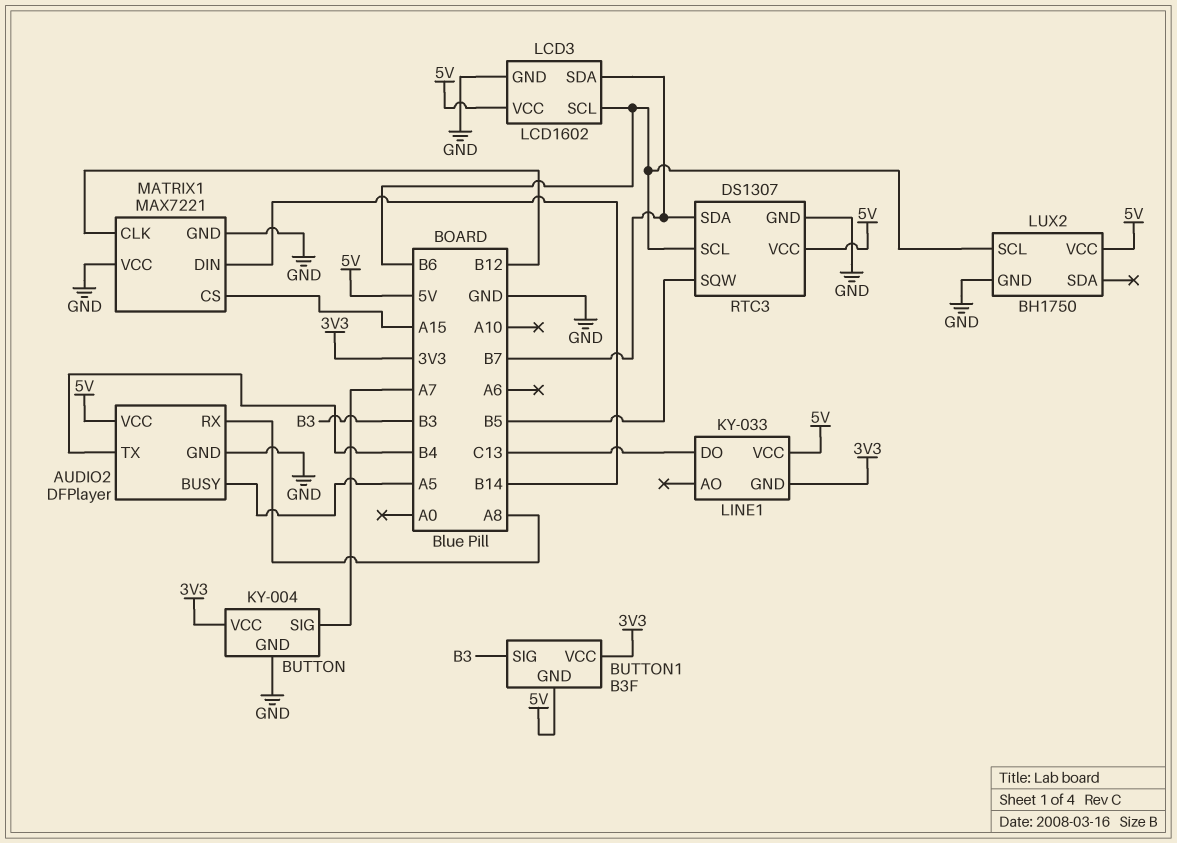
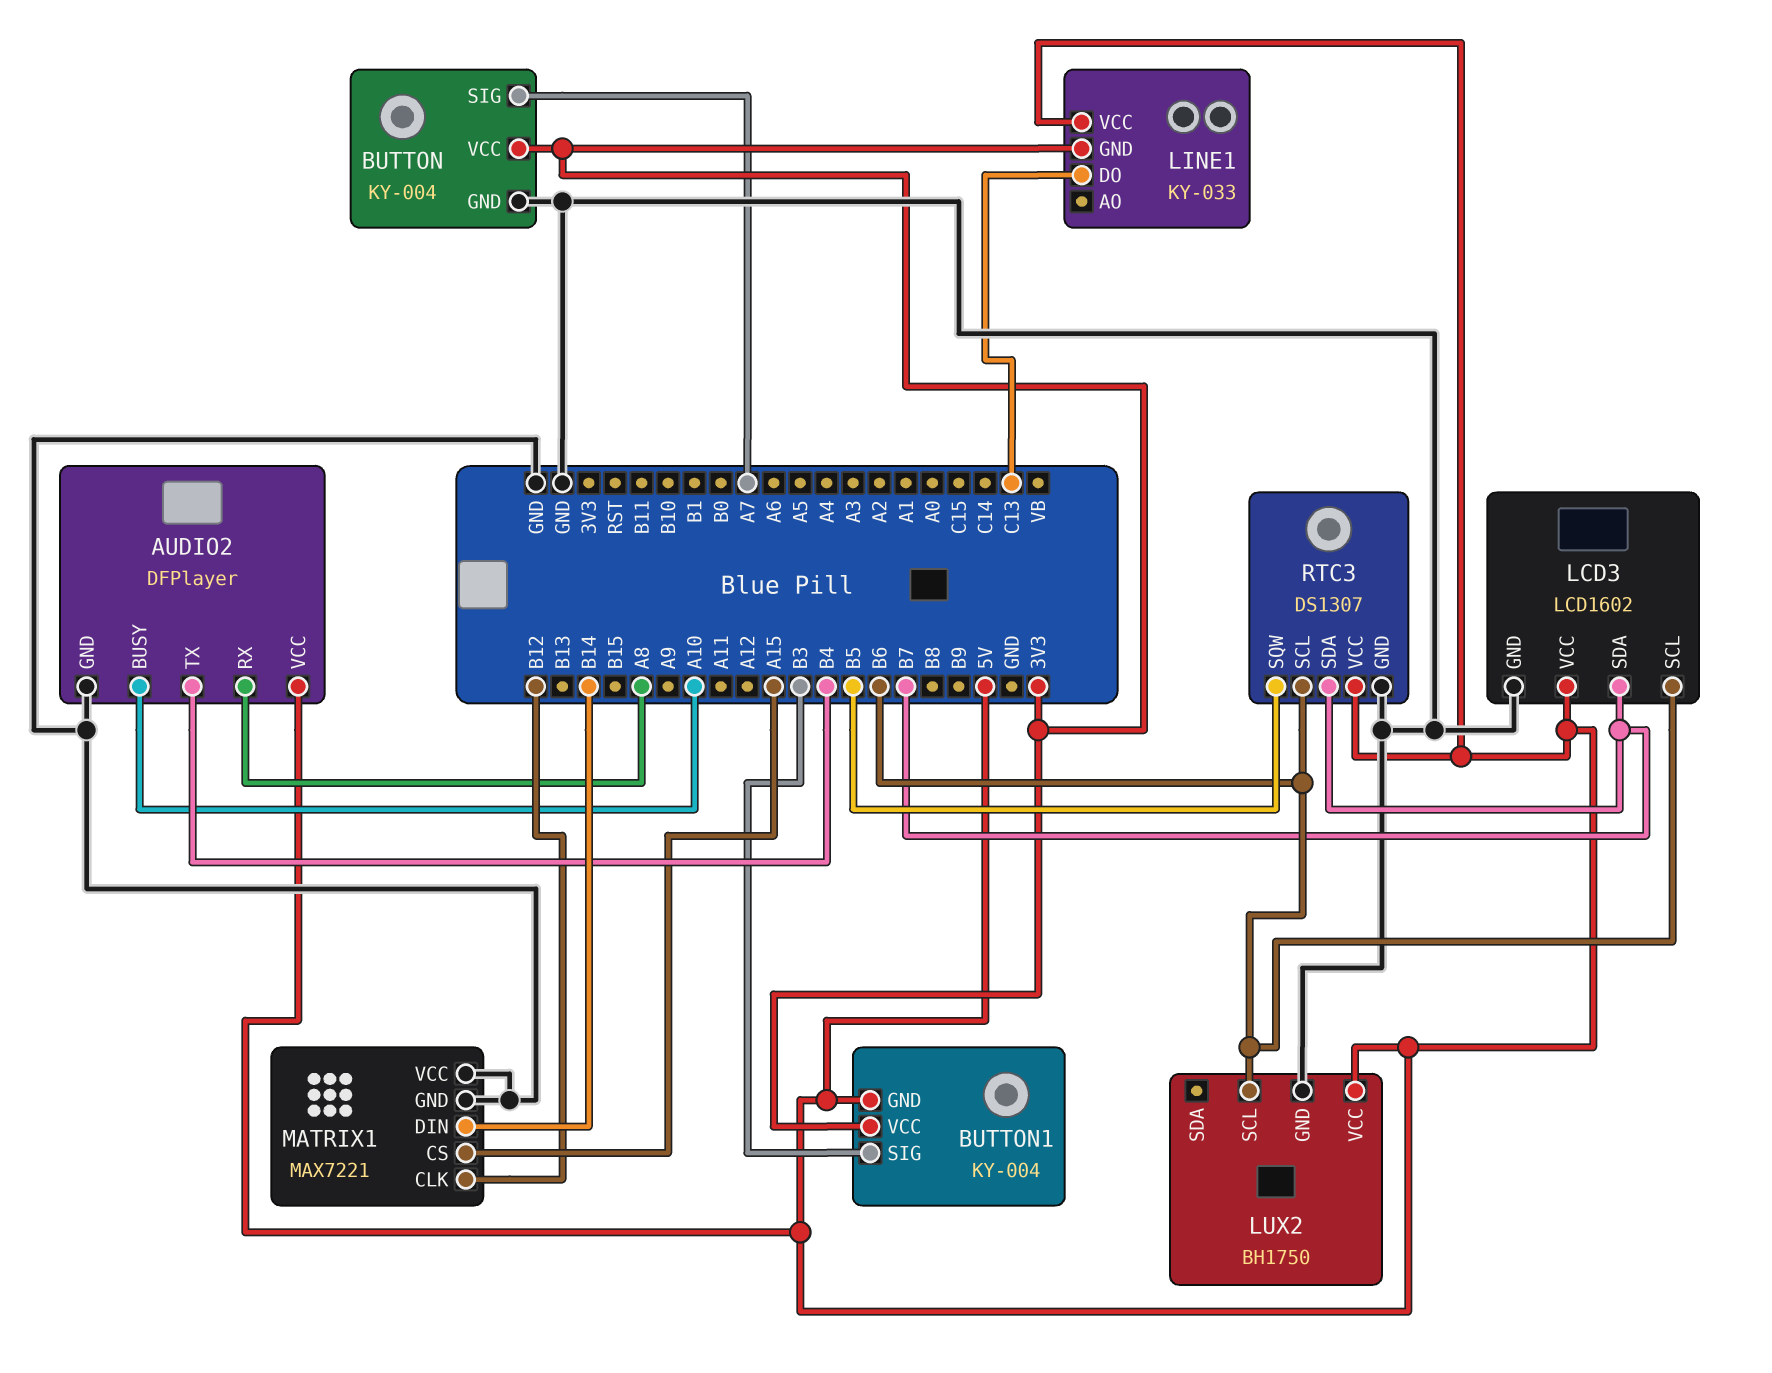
AUDIO2 pin BUSY: A5 -> A10
BUTTON1: B3F -> KY-004

